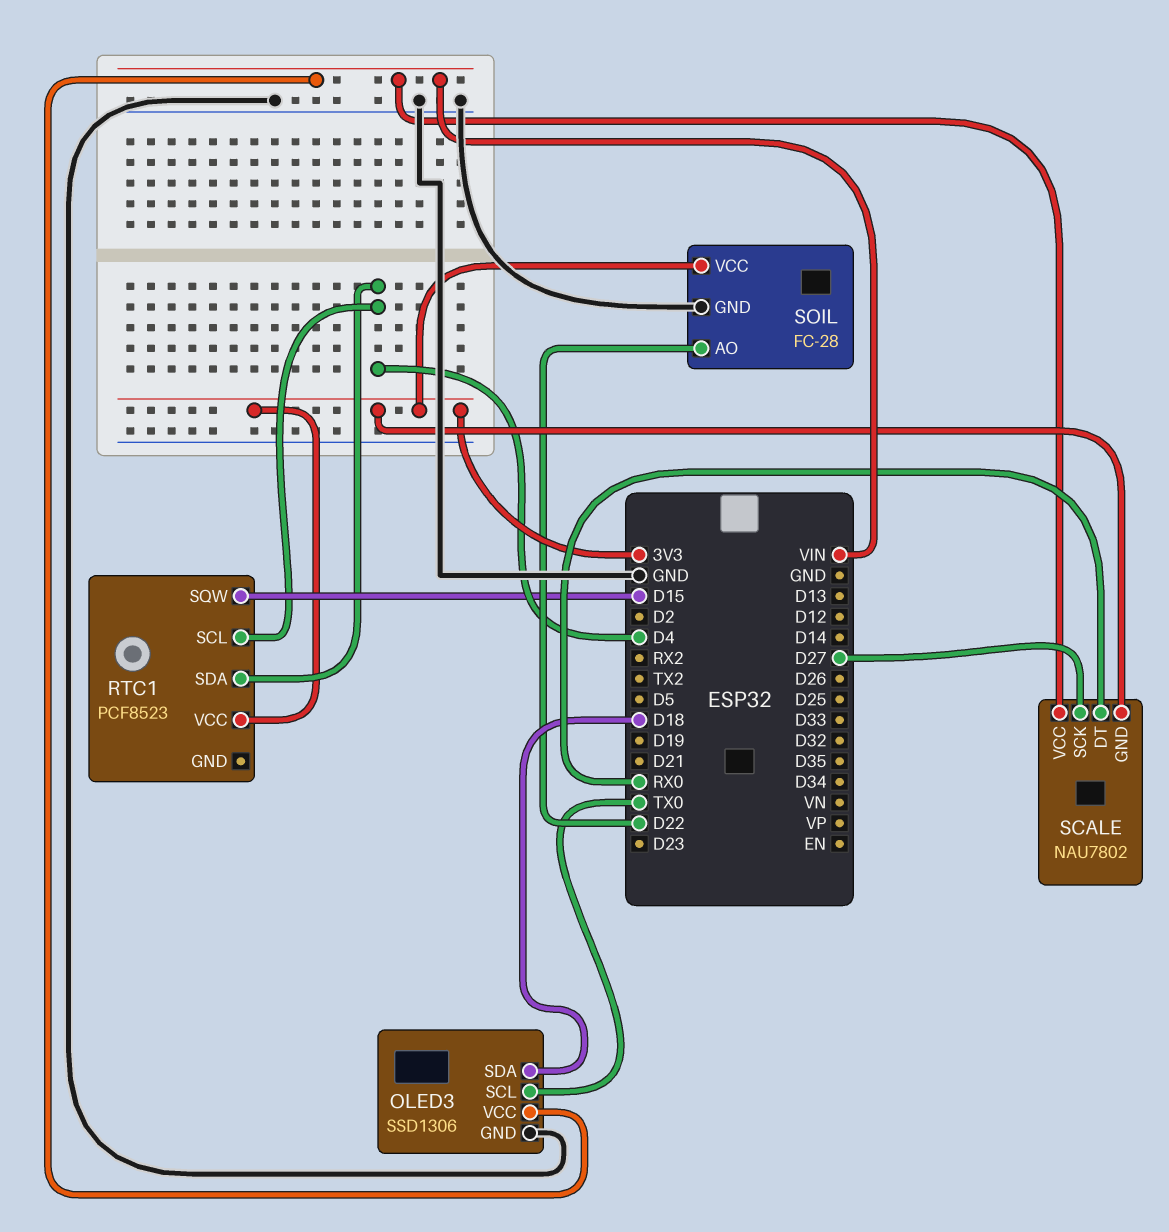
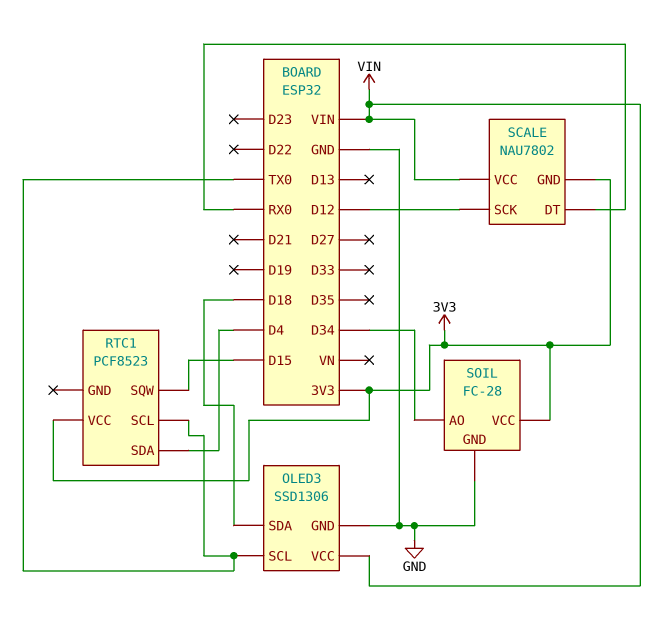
RTC1 pin SCL: D4 -> TX0
SCALE pin SCK: D27 -> D12
SOIL pin AO: D22 -> D34

